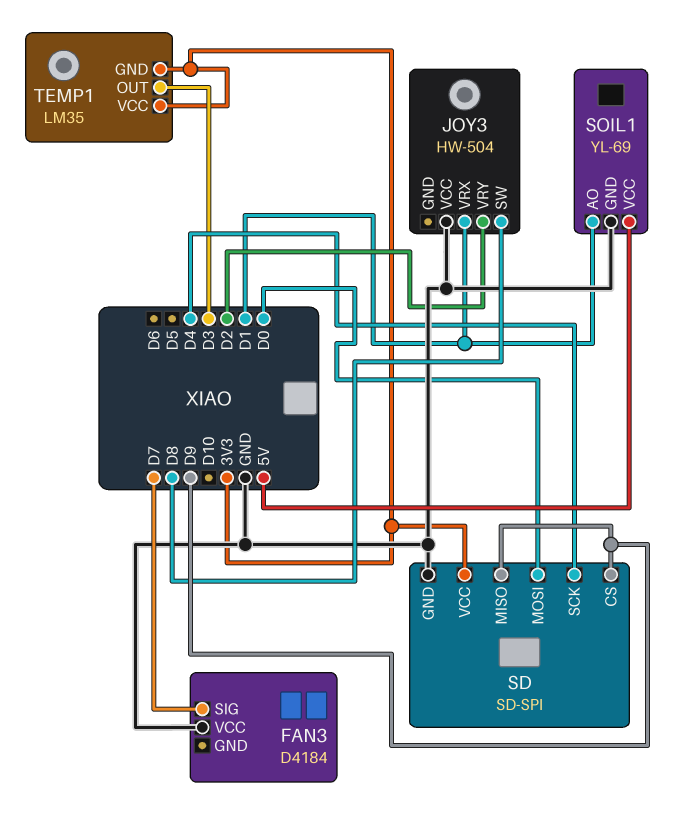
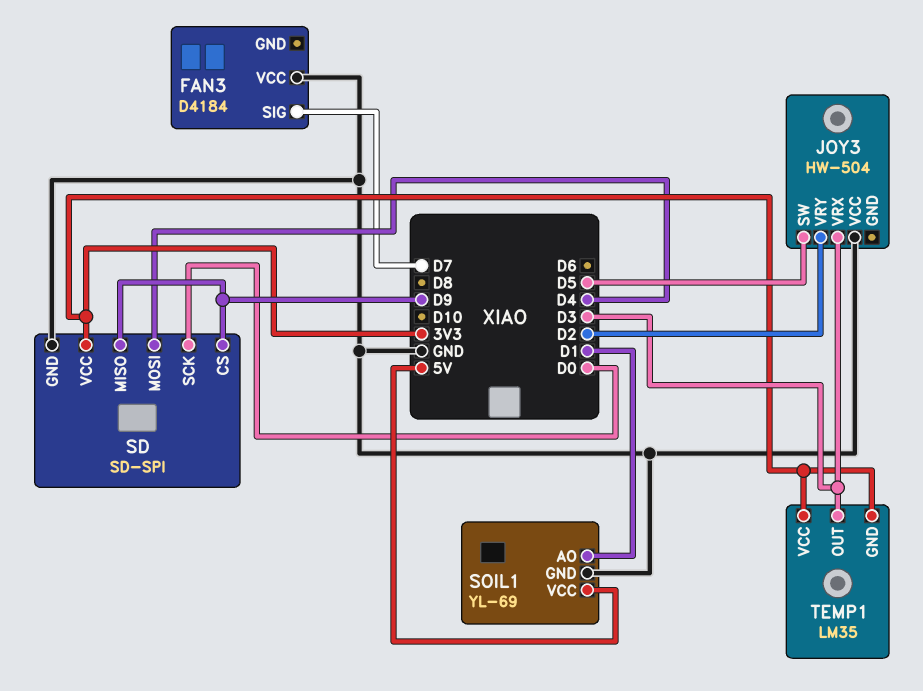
JOY3 pin SW: D8 -> D5
JOY3 pin VRX: D1 -> D3
SD pin MOSI: D0 -> D4
SD pin SCK: D4 -> D0

